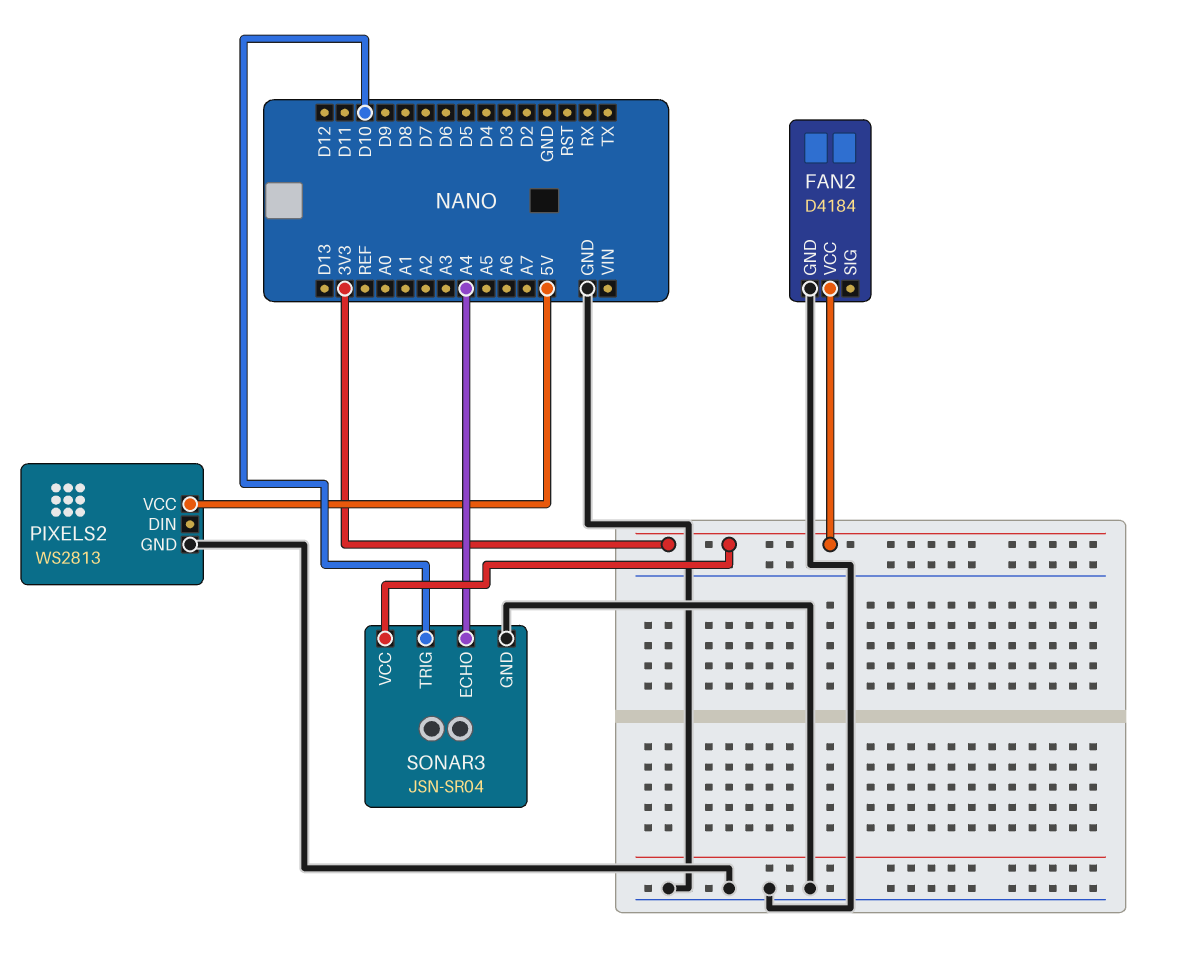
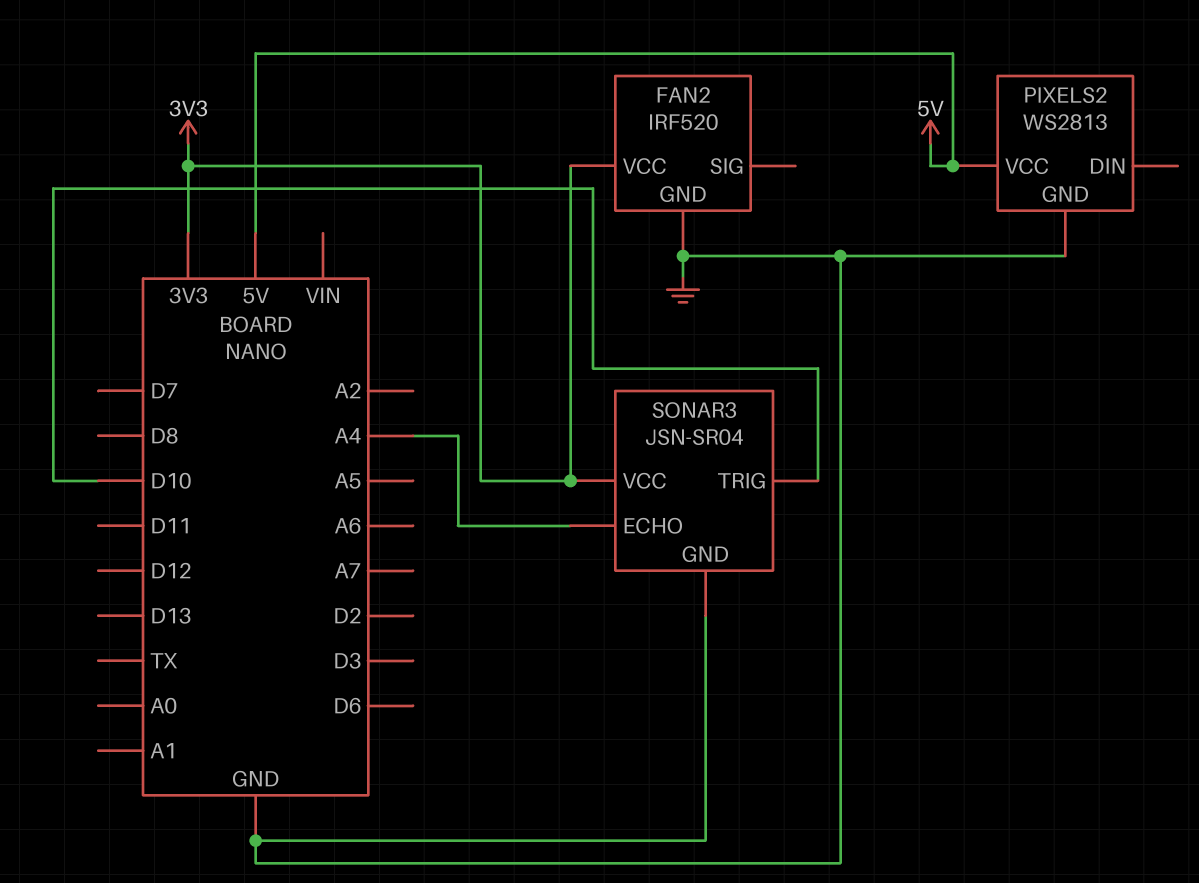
FAN2: D4184 -> IRF520

